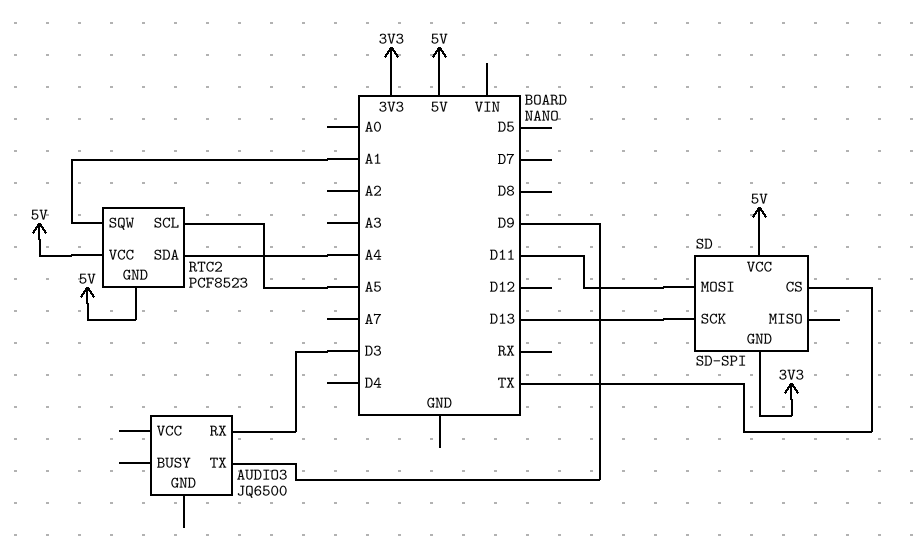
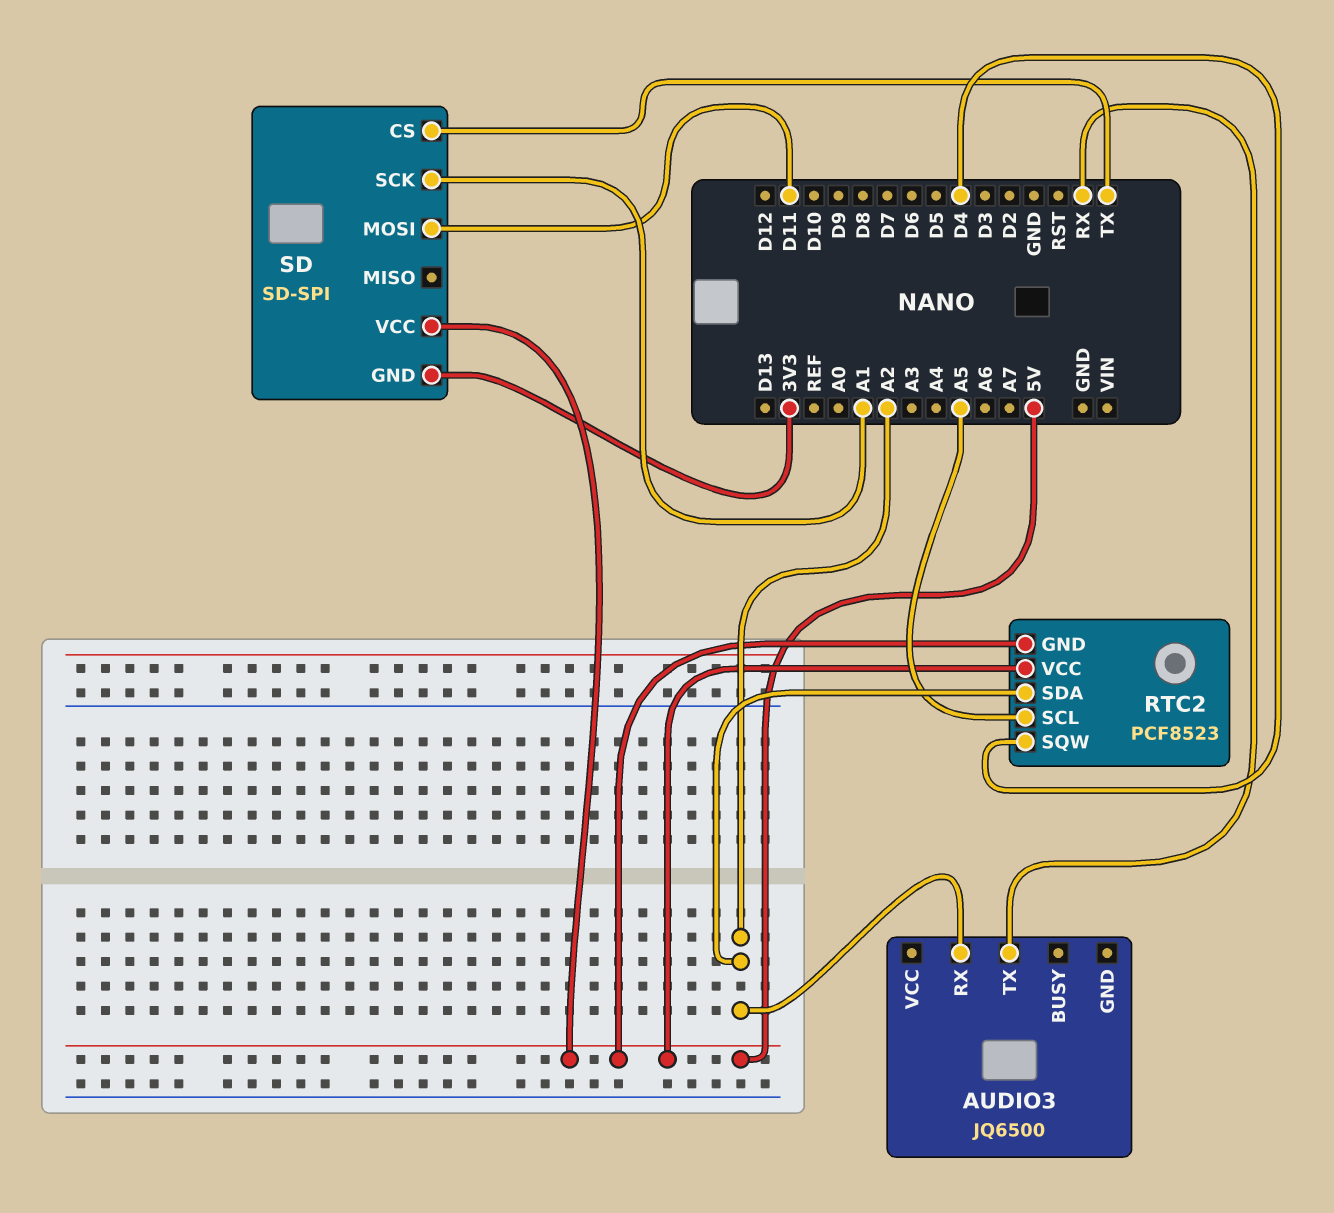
AUDIO3 pin RX: D3 -> A2
AUDIO3 pin TX: D9 -> RX
RTC2 pin SDA: A4 -> A2
RTC2 pin SQW: A1 -> D4
SD pin SCK: D13 -> A1

